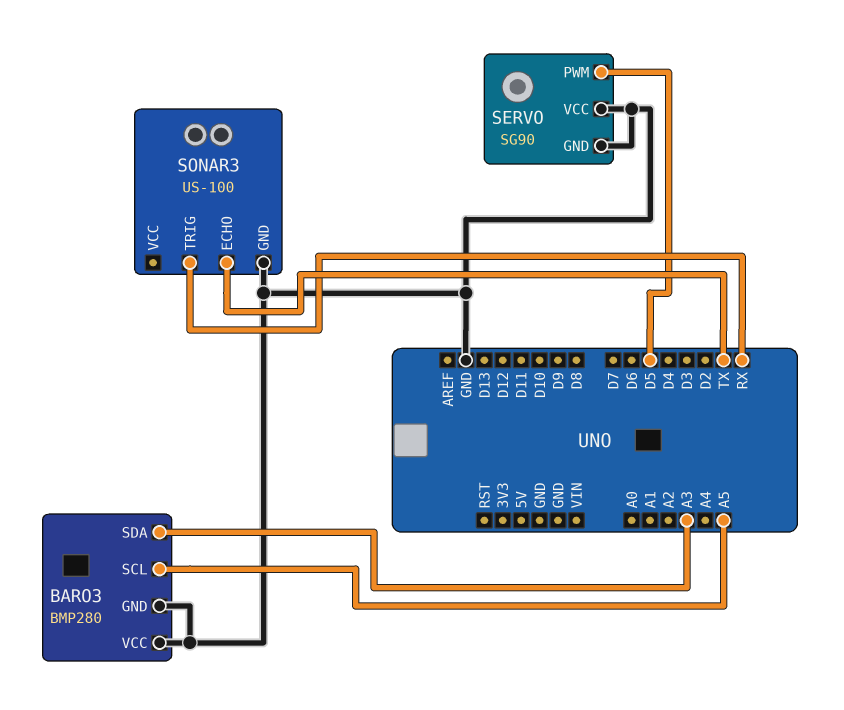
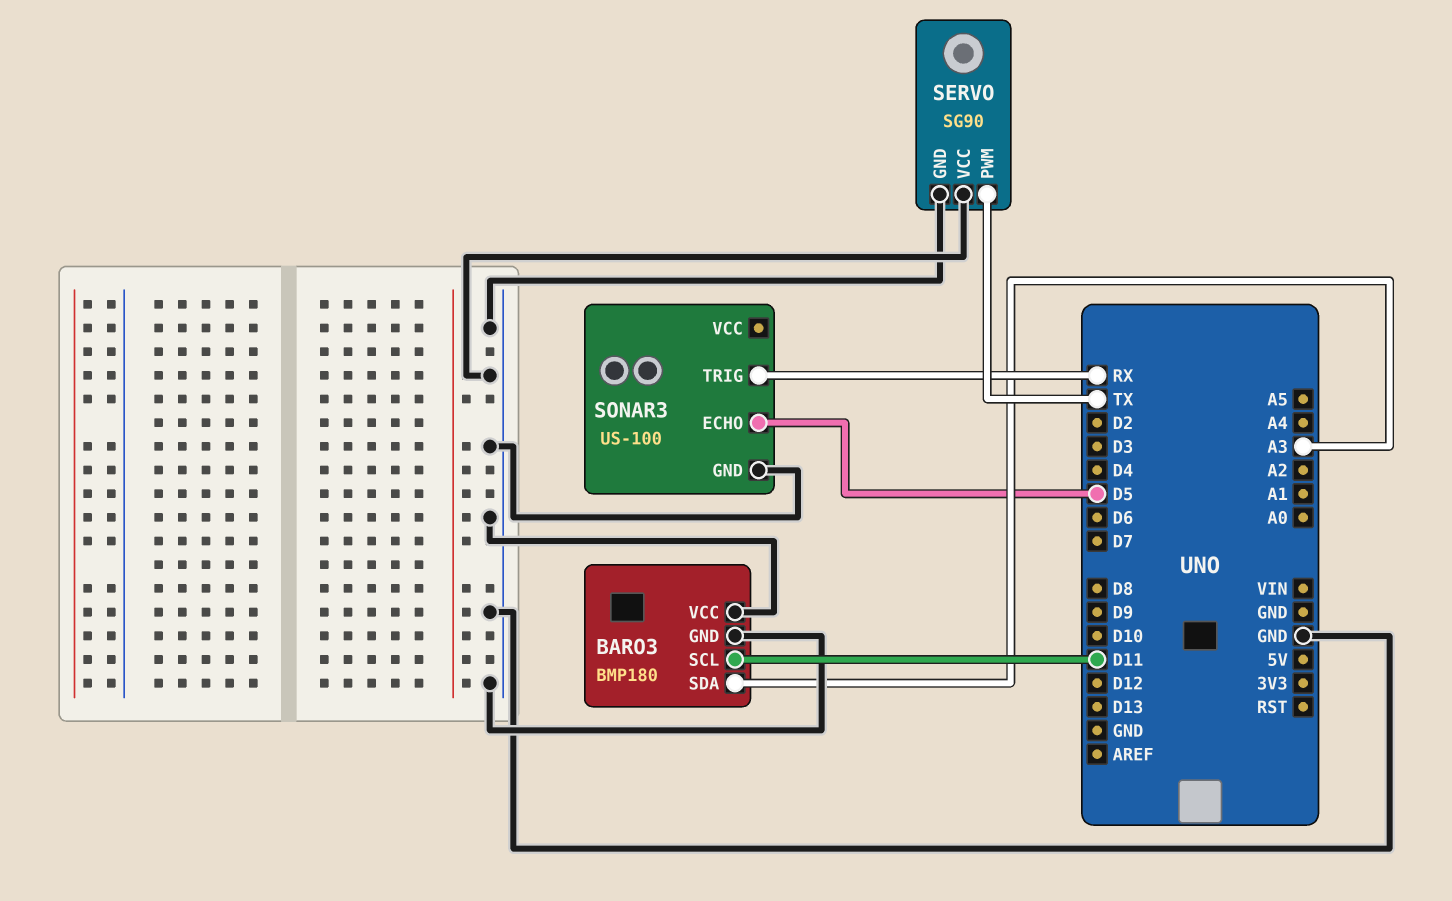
BARO3: BMP280 -> BMP180
BARO3 pin SCL: A5 -> D11
SERVO pin PWM: D5 -> TX
SONAR3 pin ECHO: TX -> D5

